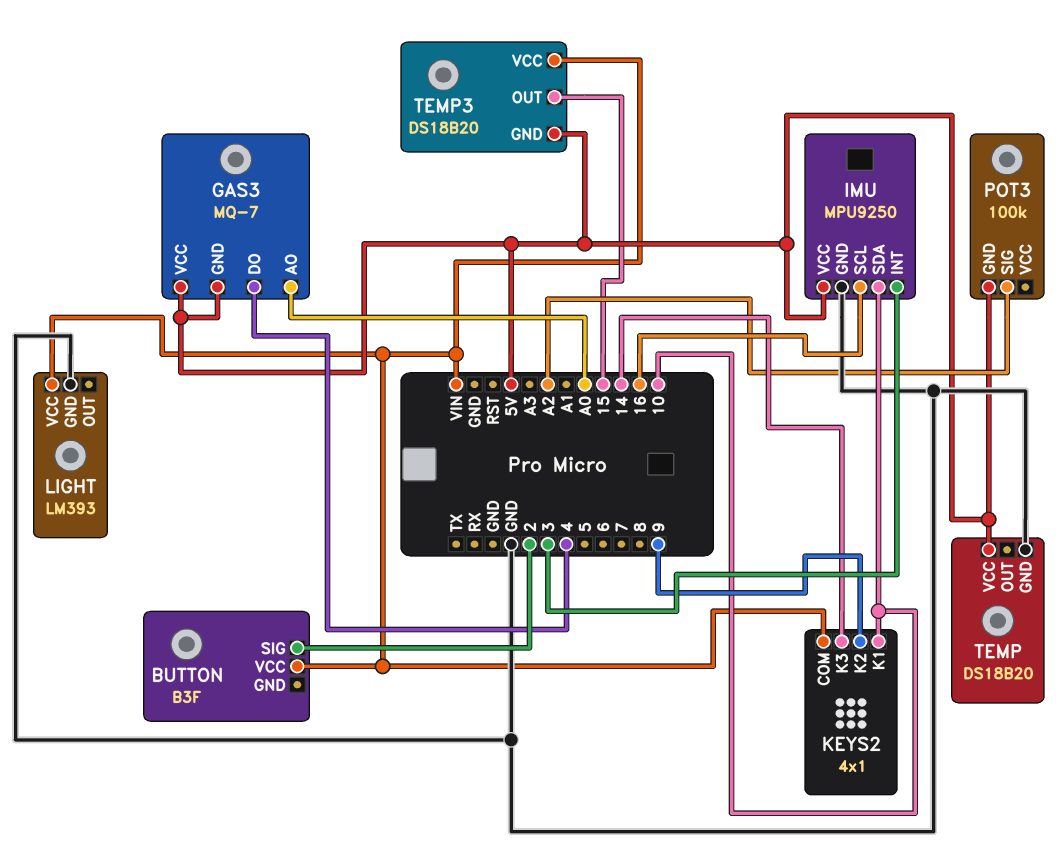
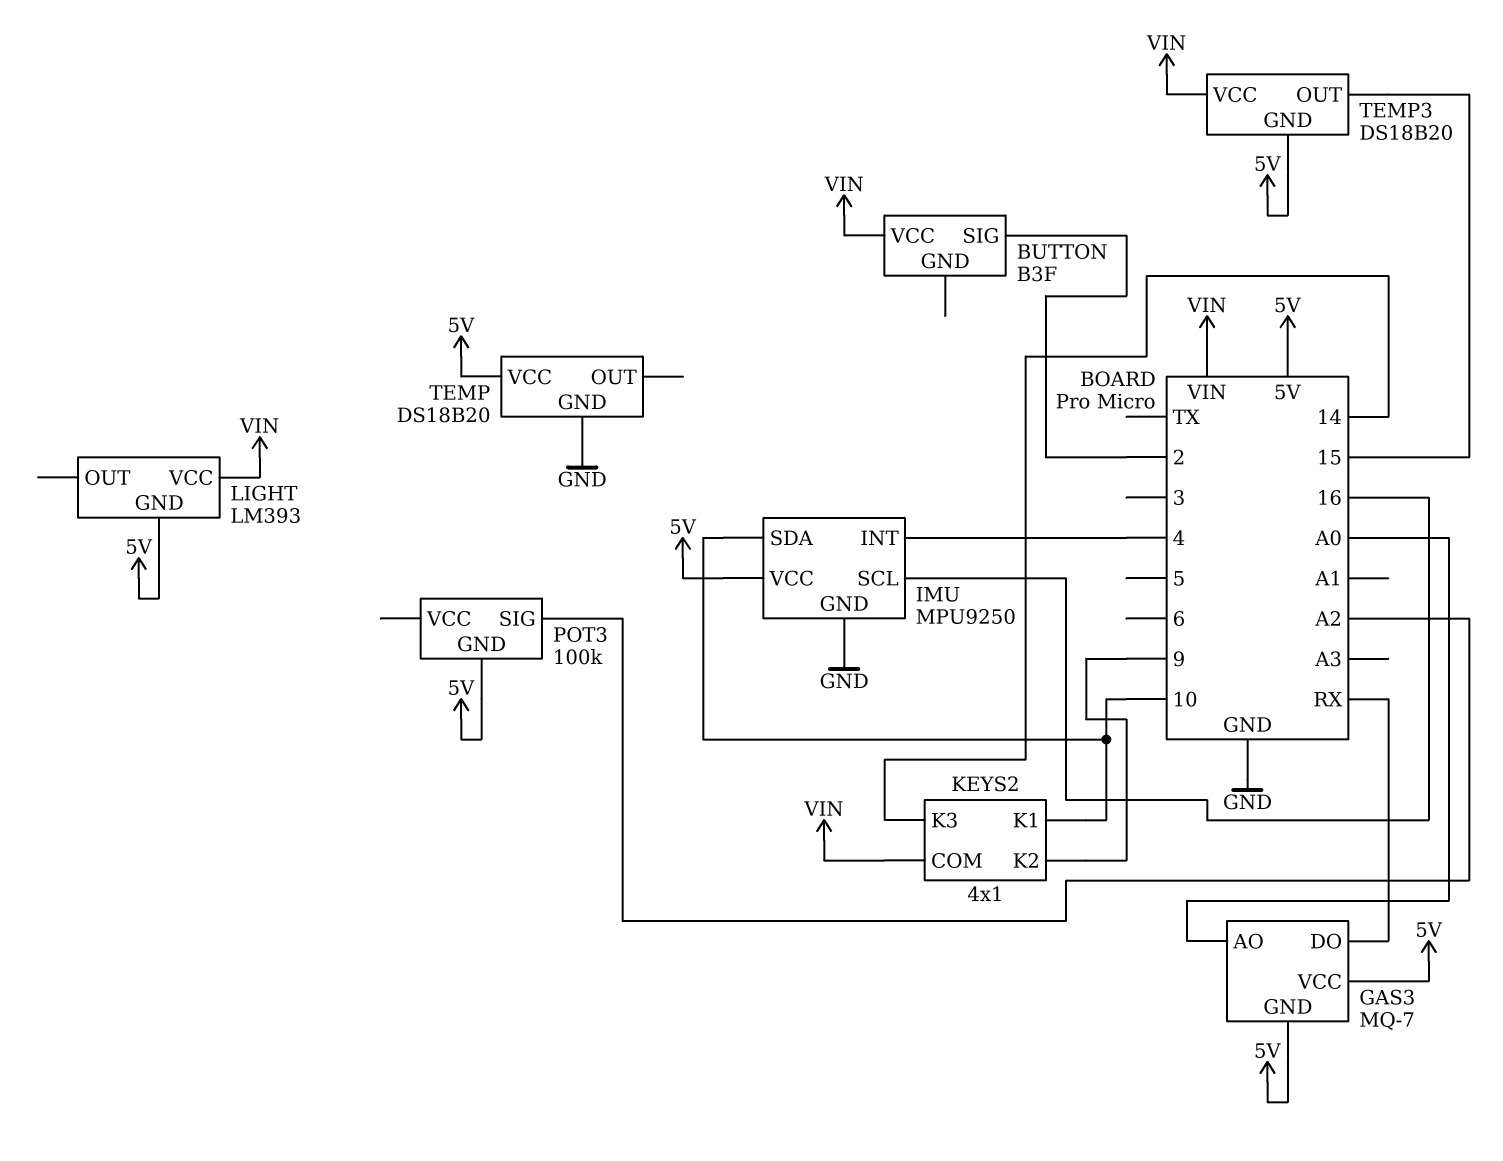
GAS3 pin DO: 4 -> RX
IMU pin INT: 3 -> 4
LIGHT pin GND: GND -> 5V

